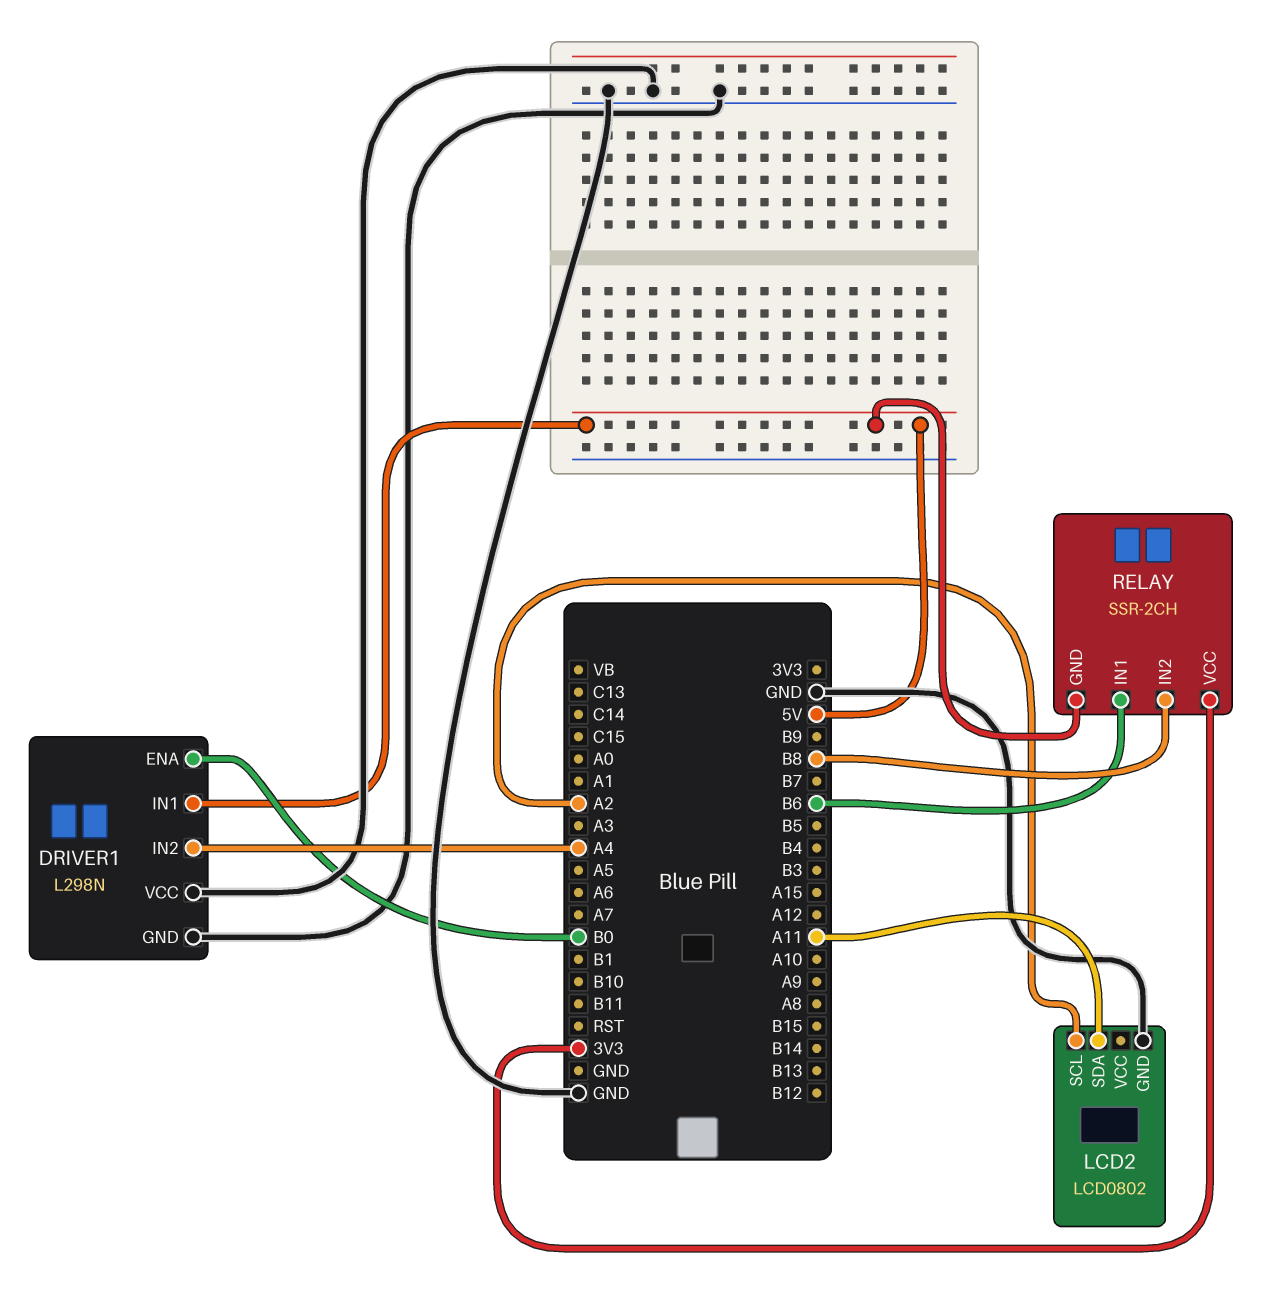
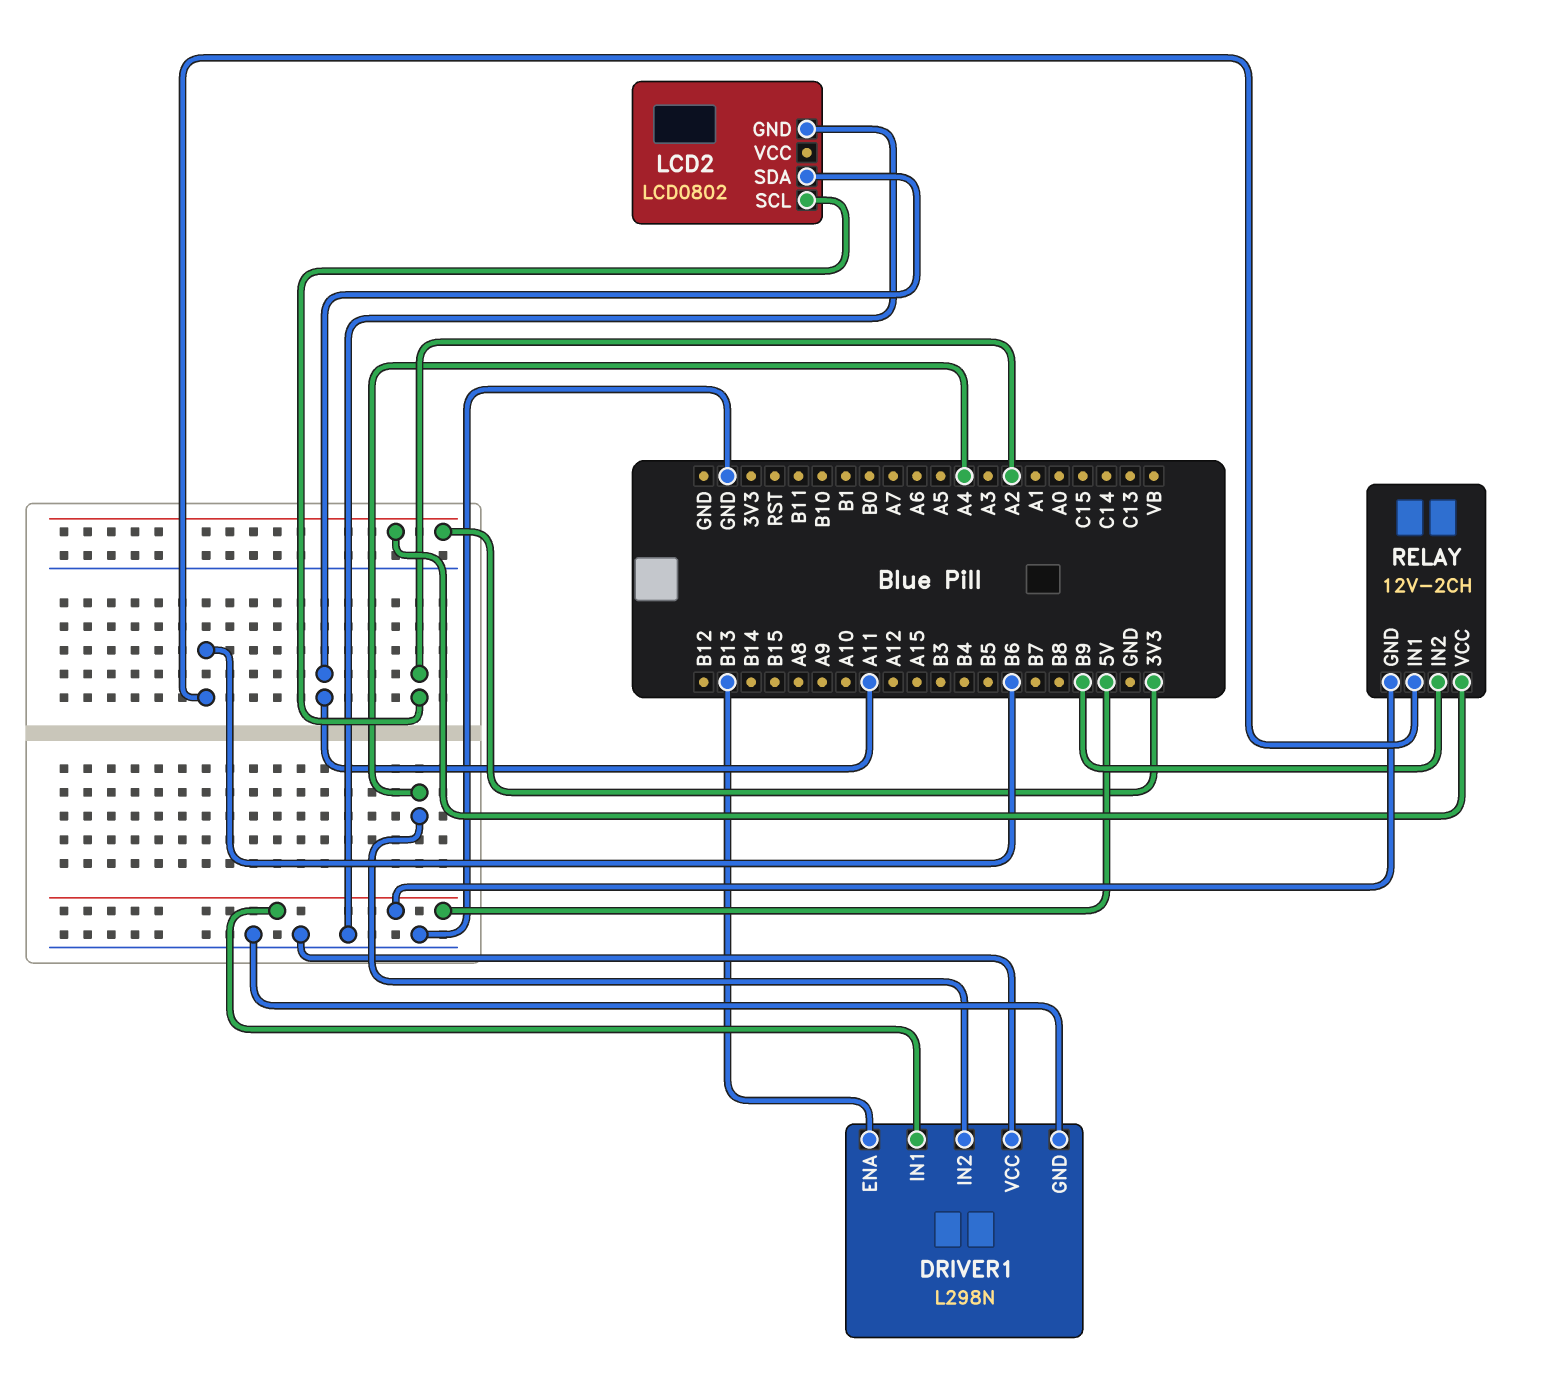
DRIVER1 pin ENA: B0 -> B13
RELAY: SSR-2CH -> 12V-2CH
RELAY pin IN2: B8 -> B9

